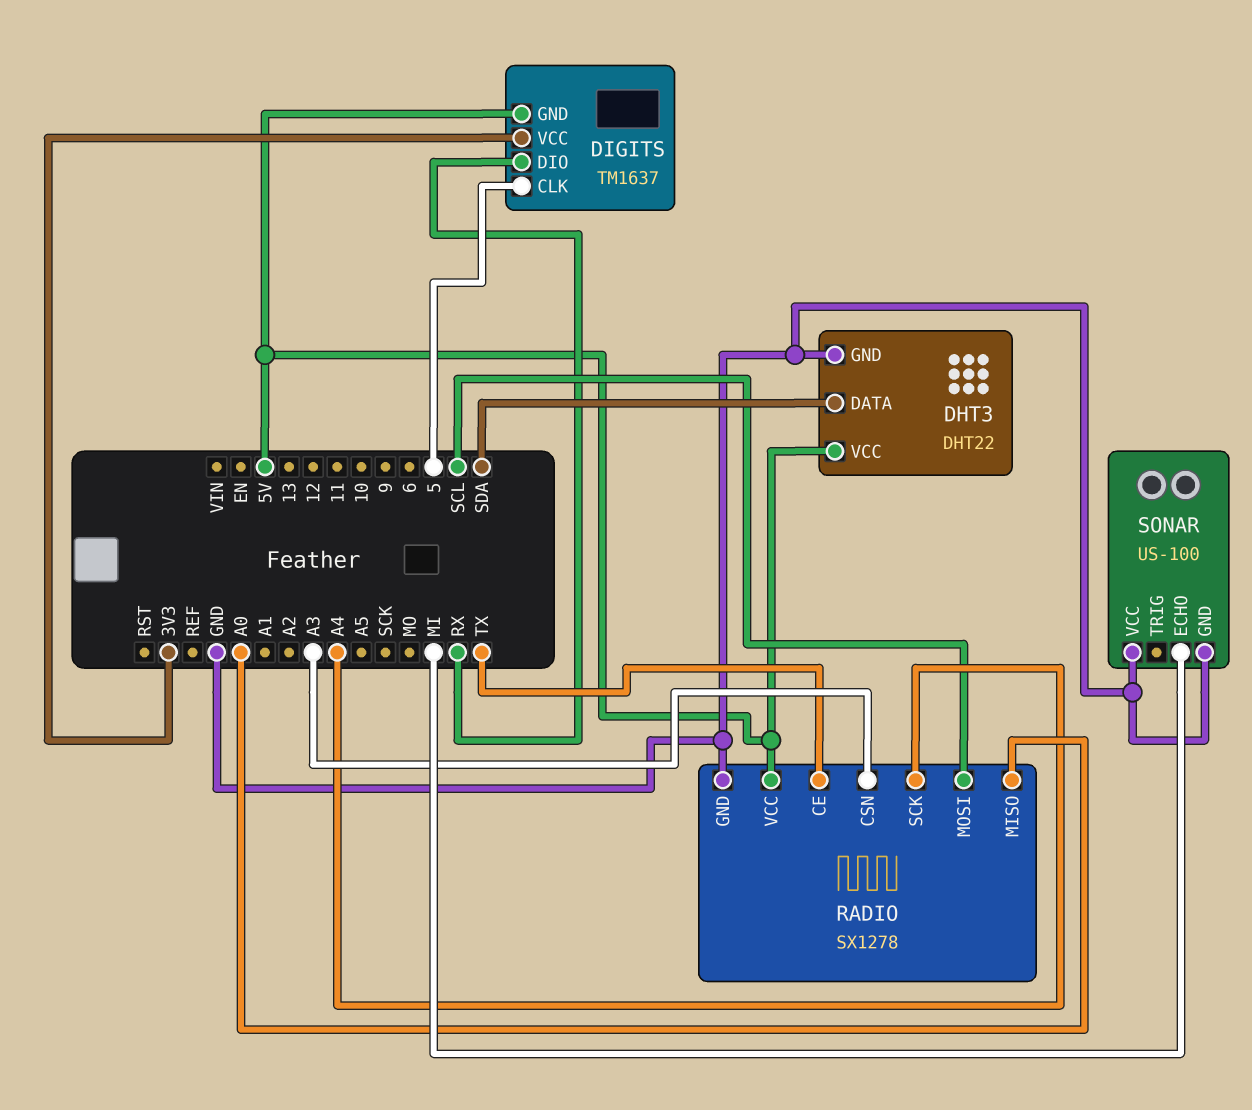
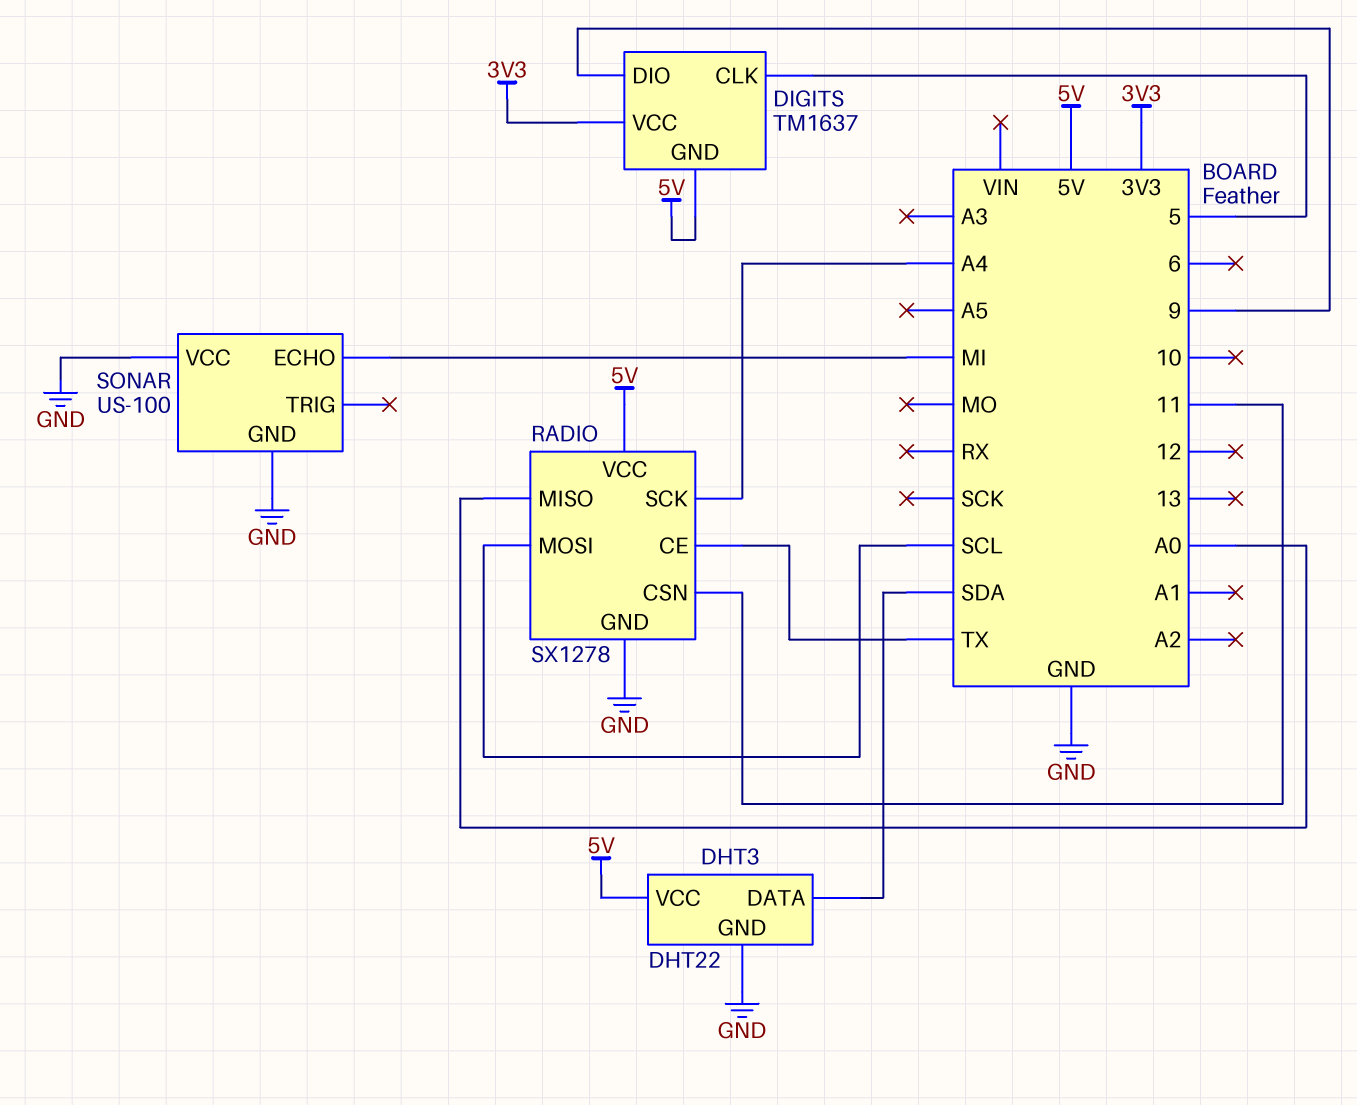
DIGITS pin DIO: RX -> 9
RADIO pin CSN: A3 -> 11

